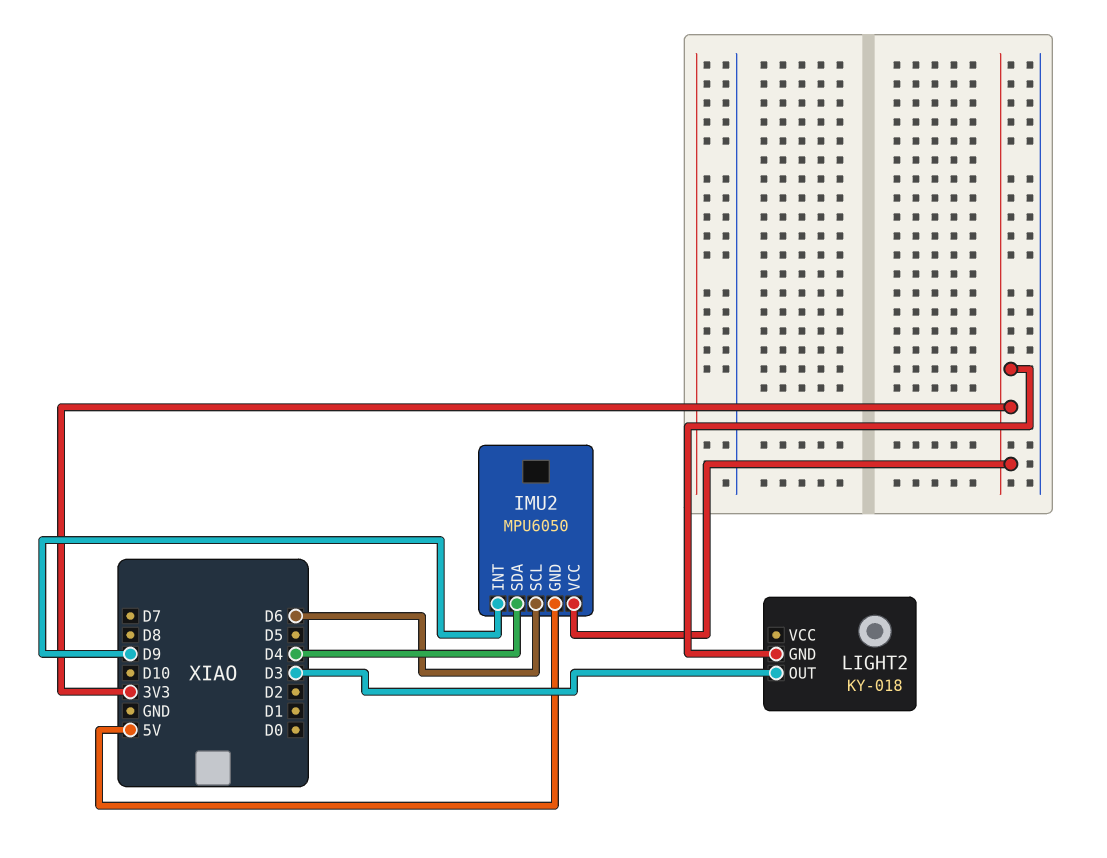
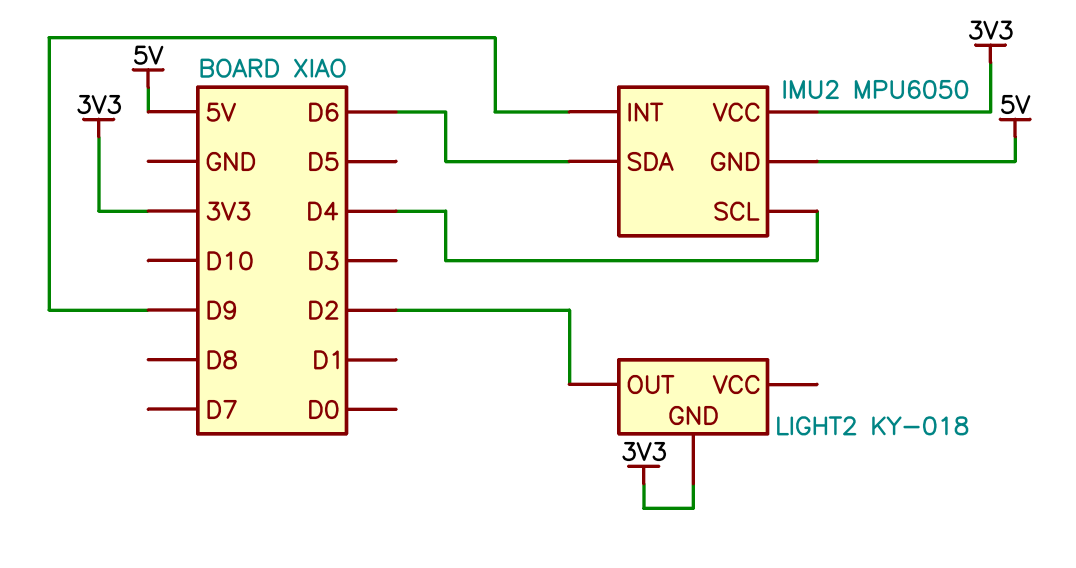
IMU2 pin SCL: D6 -> D4
IMU2 pin SDA: D4 -> D6
LIGHT2 pin OUT: D3 -> D2

